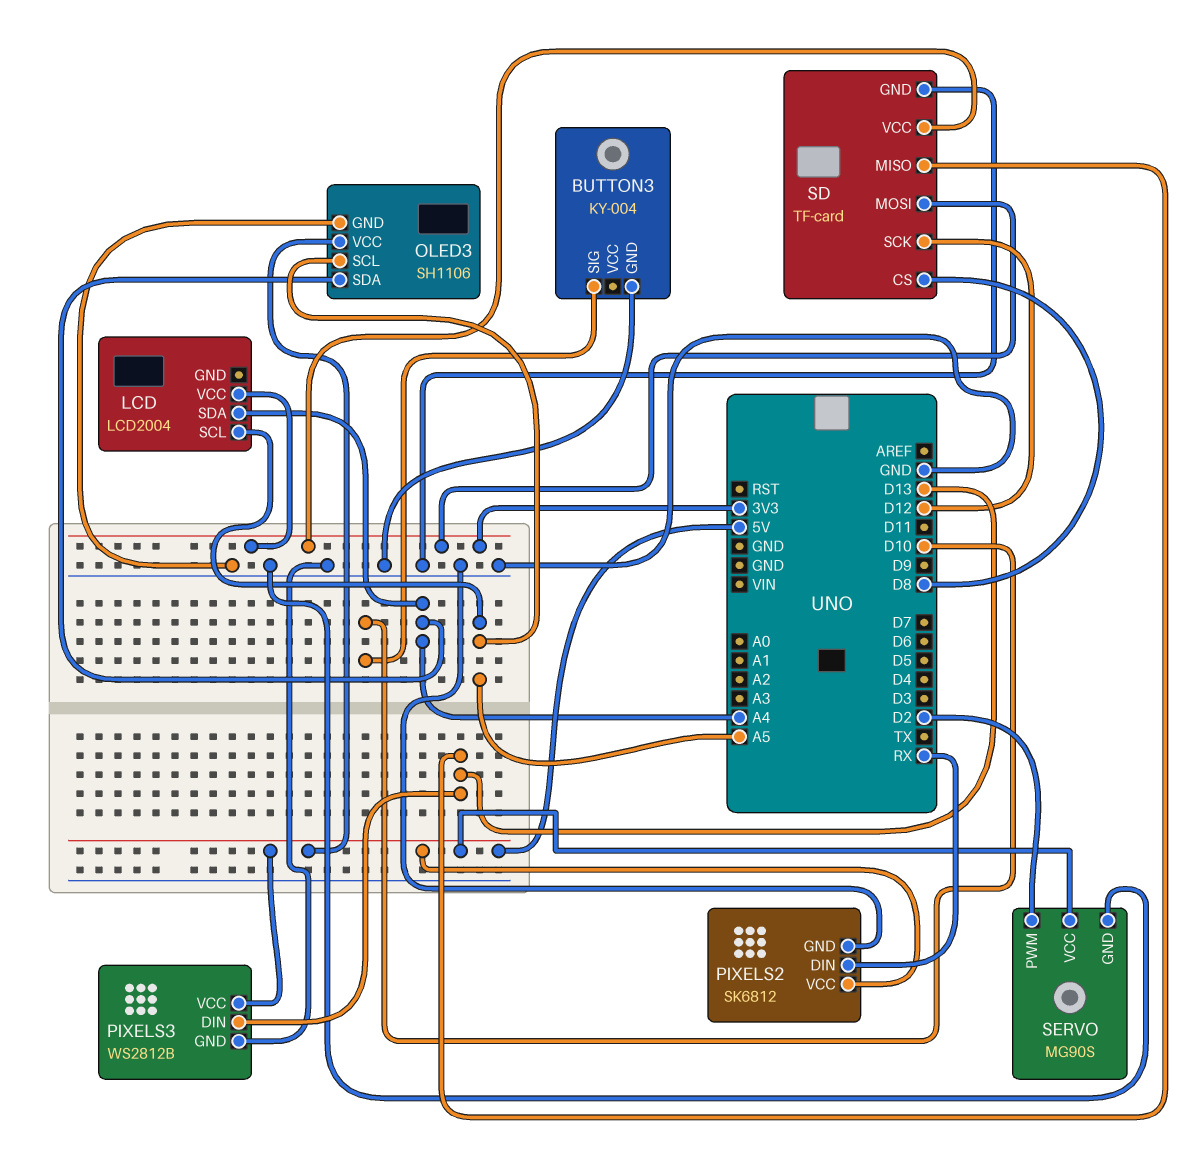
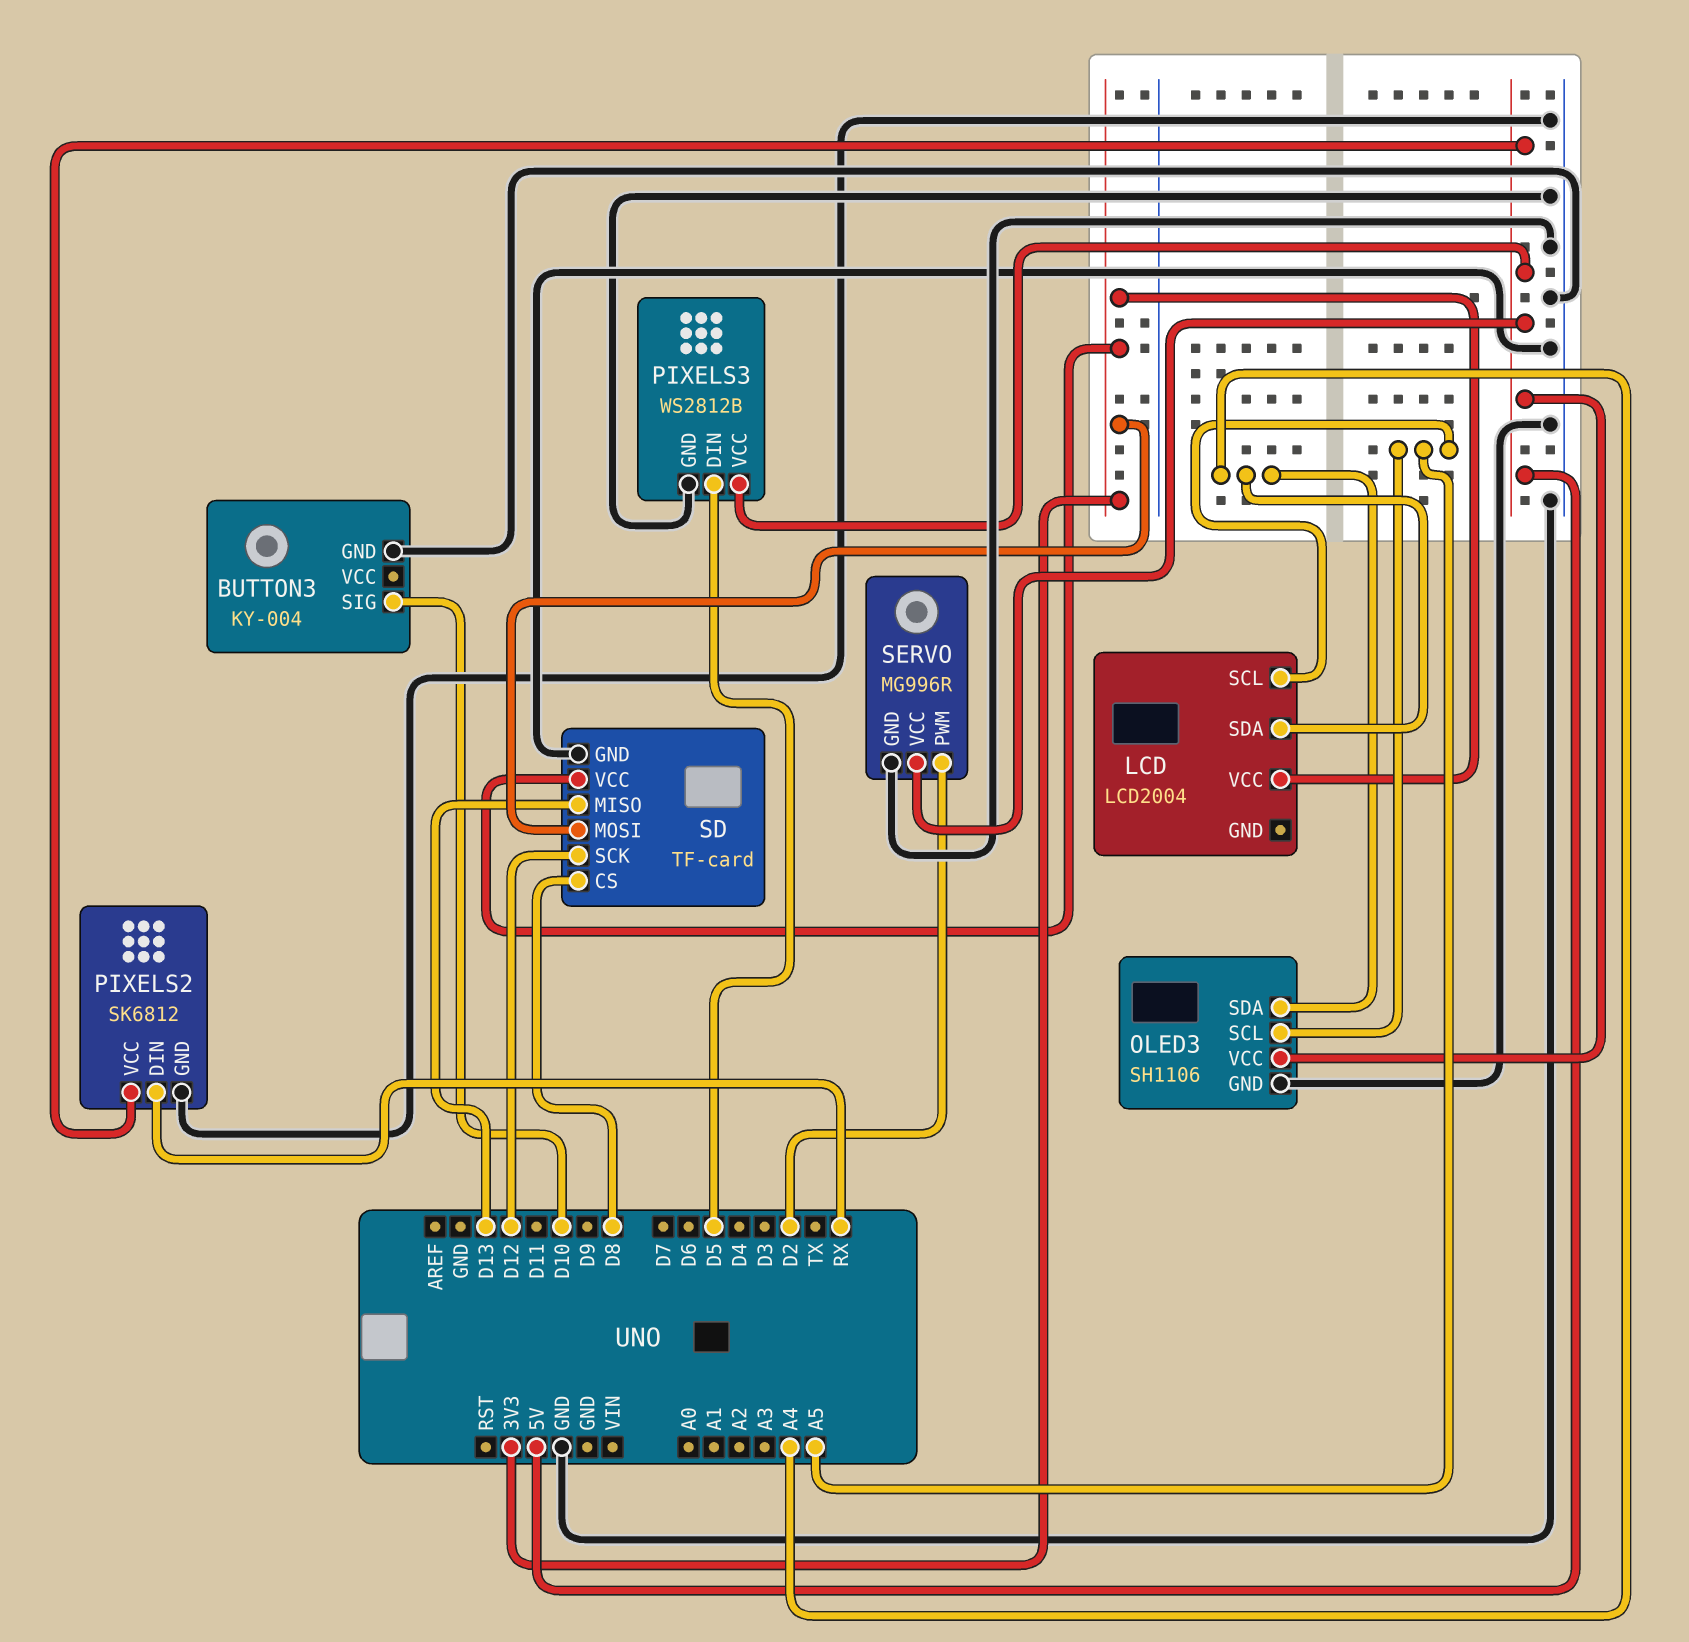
PIXELS3 pin DIN: D13 -> D5
SERVO: MG90S -> MG996R

